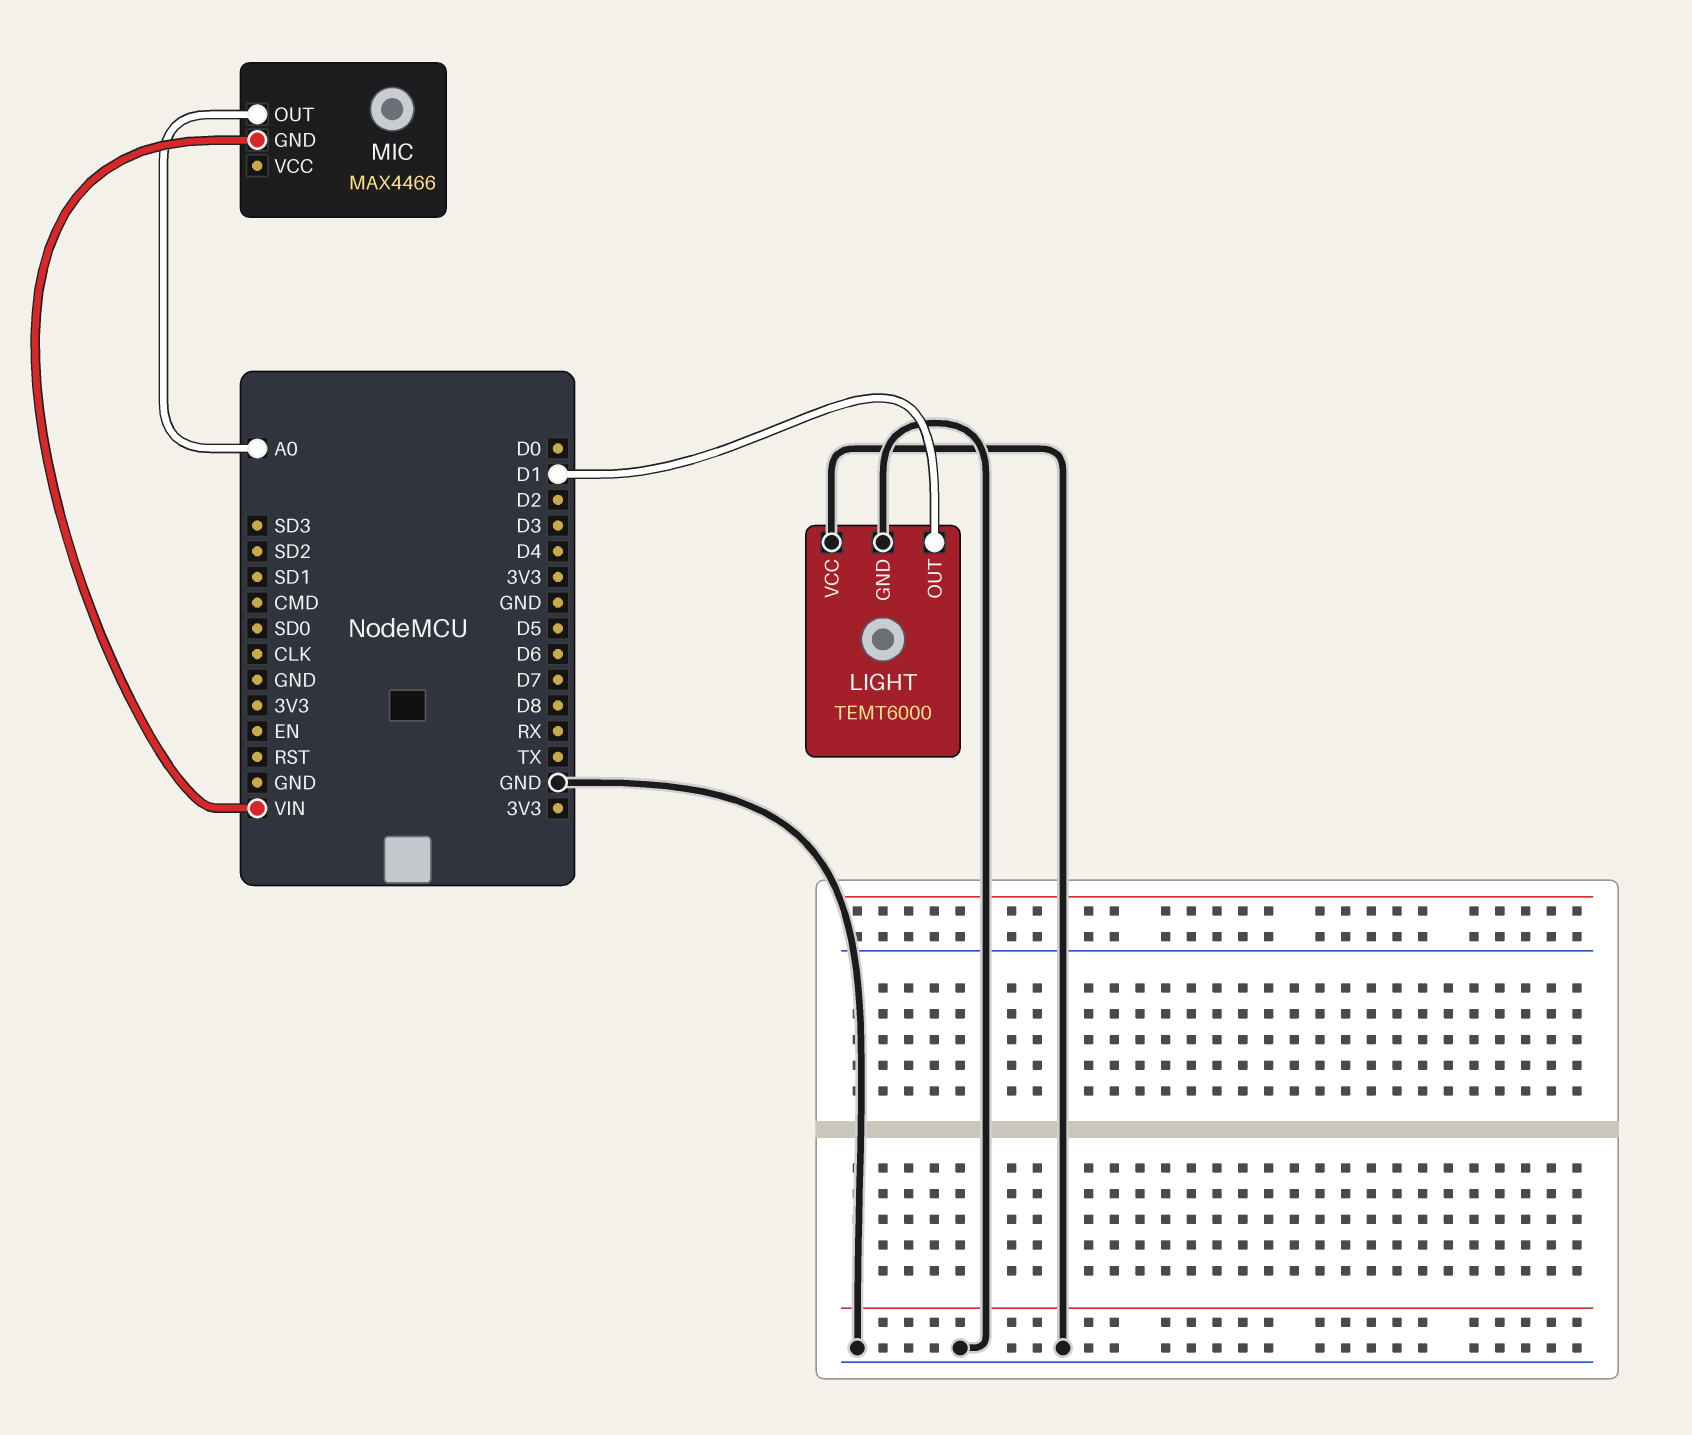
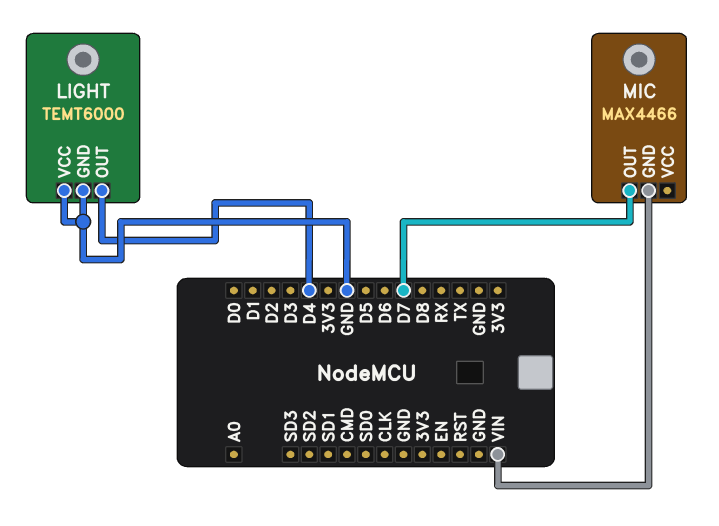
LIGHT pin OUT: D1 -> D4
MIC pin OUT: A0 -> D7

